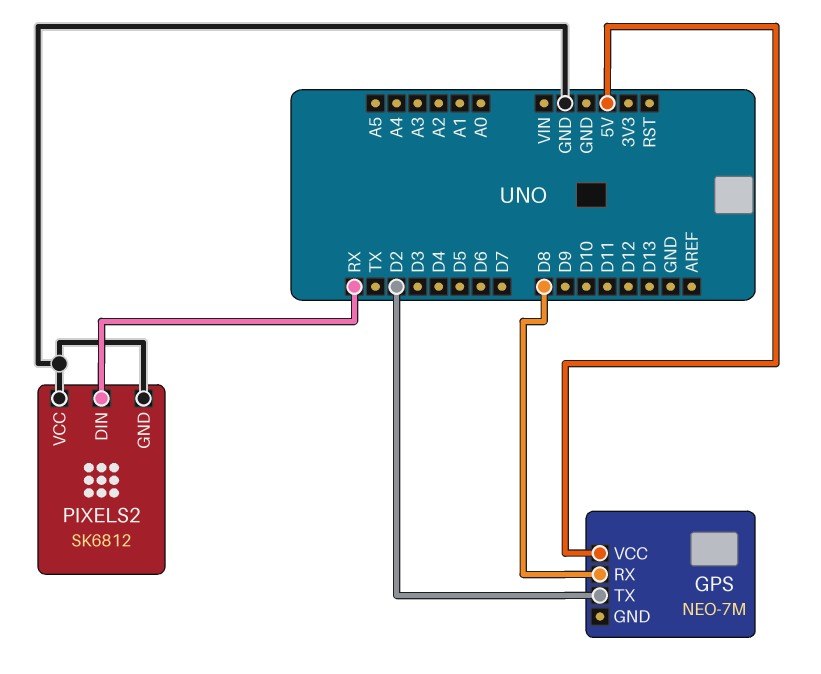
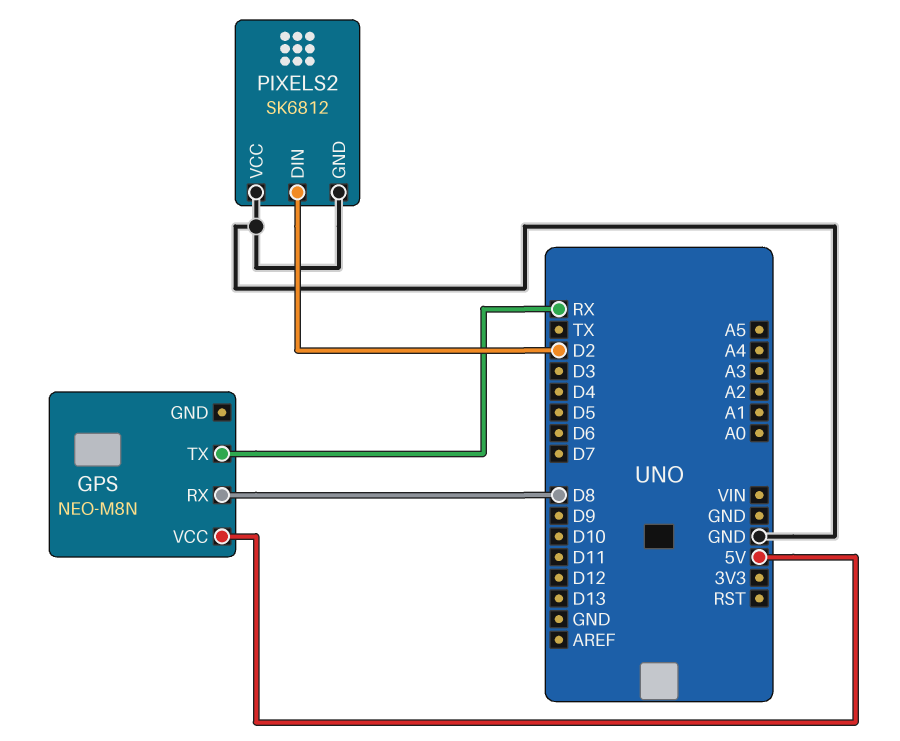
GPS: NEO-7M -> NEO-M8N
GPS pin TX: D2 -> RX
PIXELS2 pin DIN: RX -> D2

